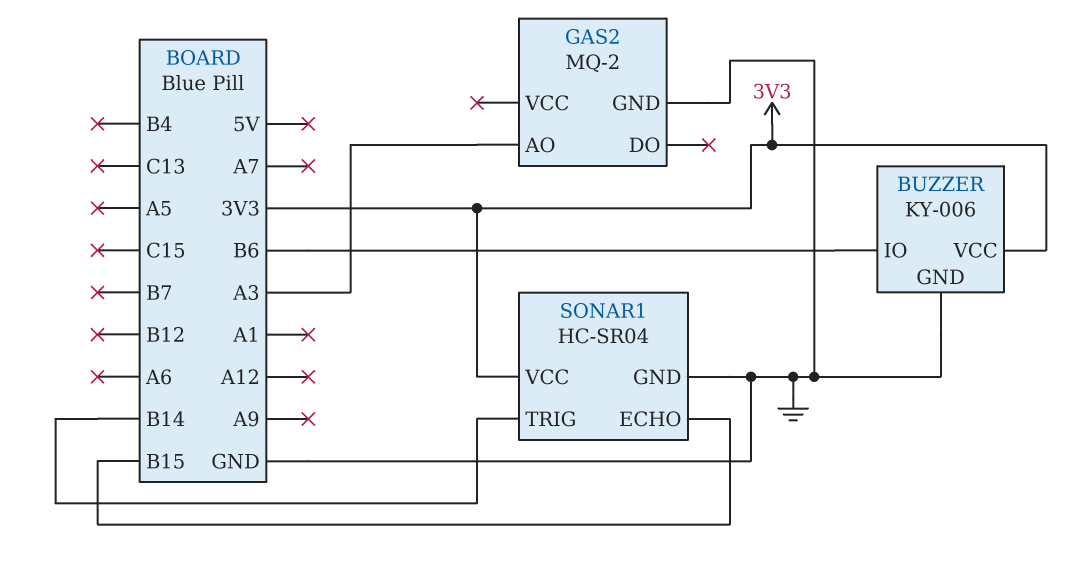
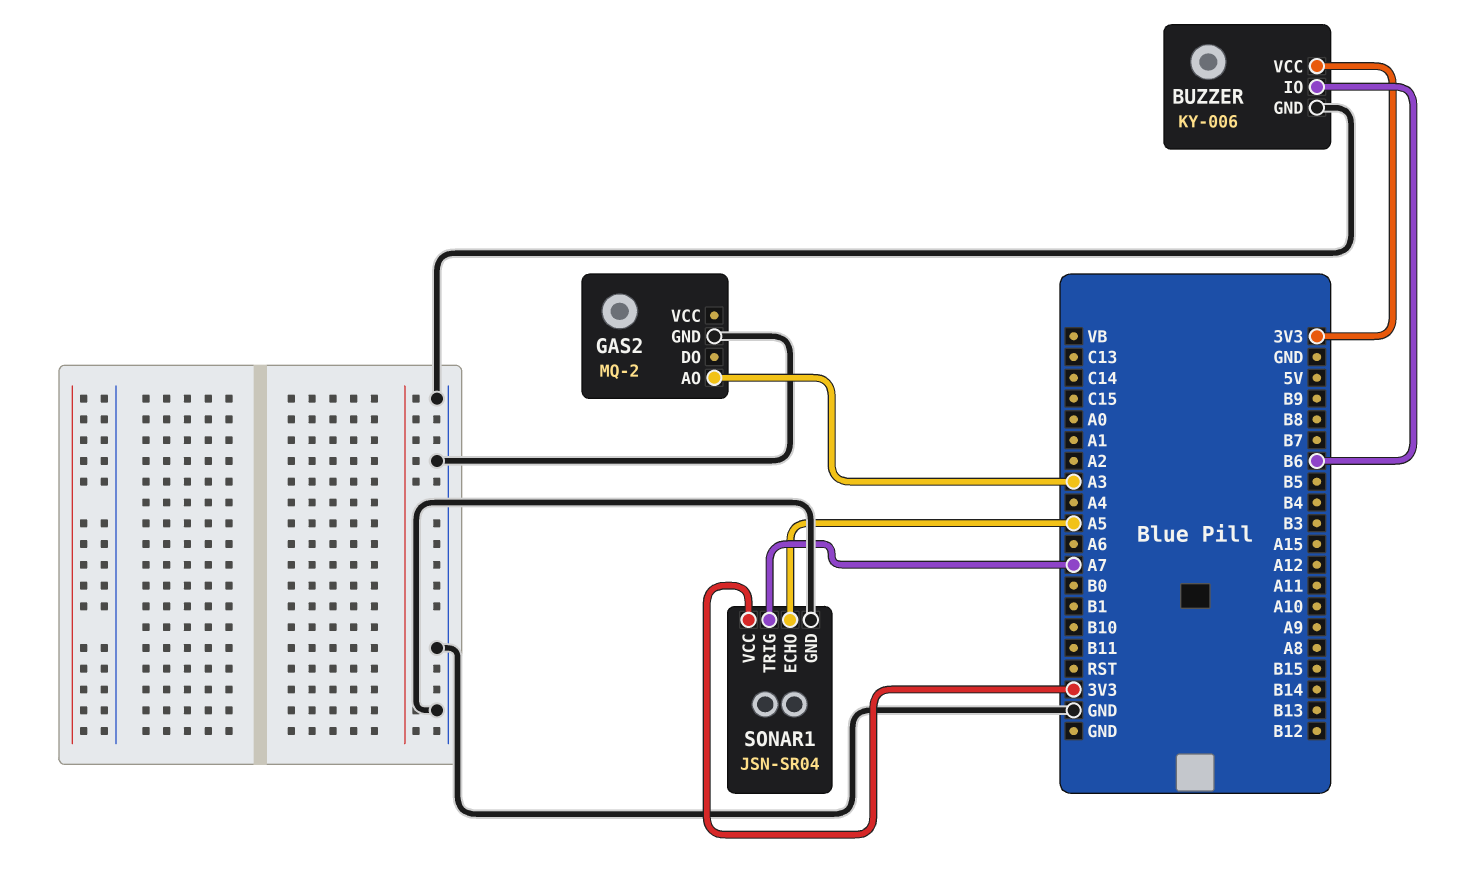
SONAR1: HC-SR04 -> JSN-SR04
SONAR1 pin ECHO: B15 -> A5
SONAR1 pin TRIG: B14 -> A7

